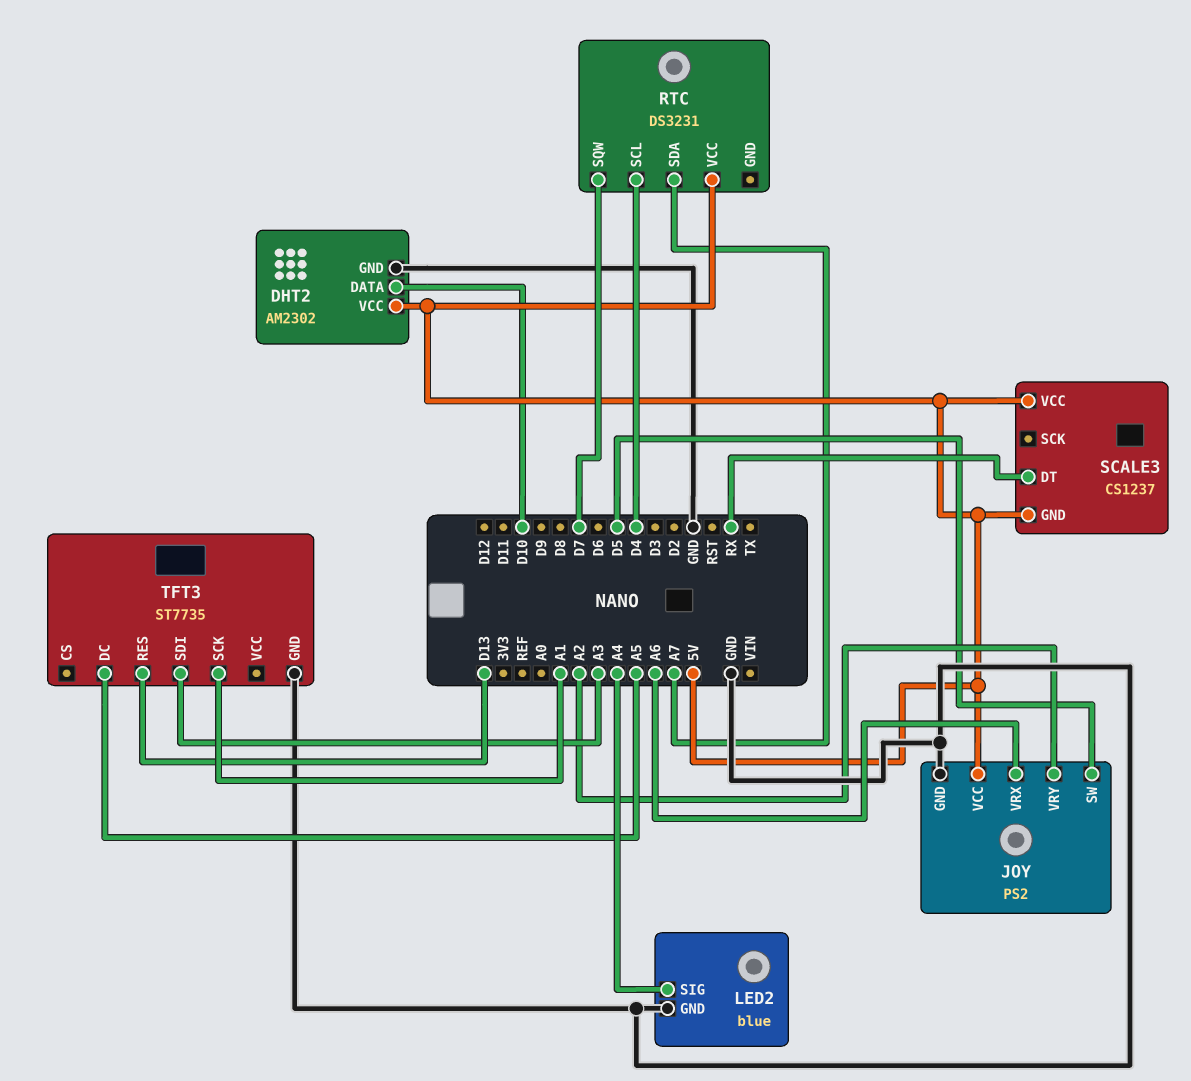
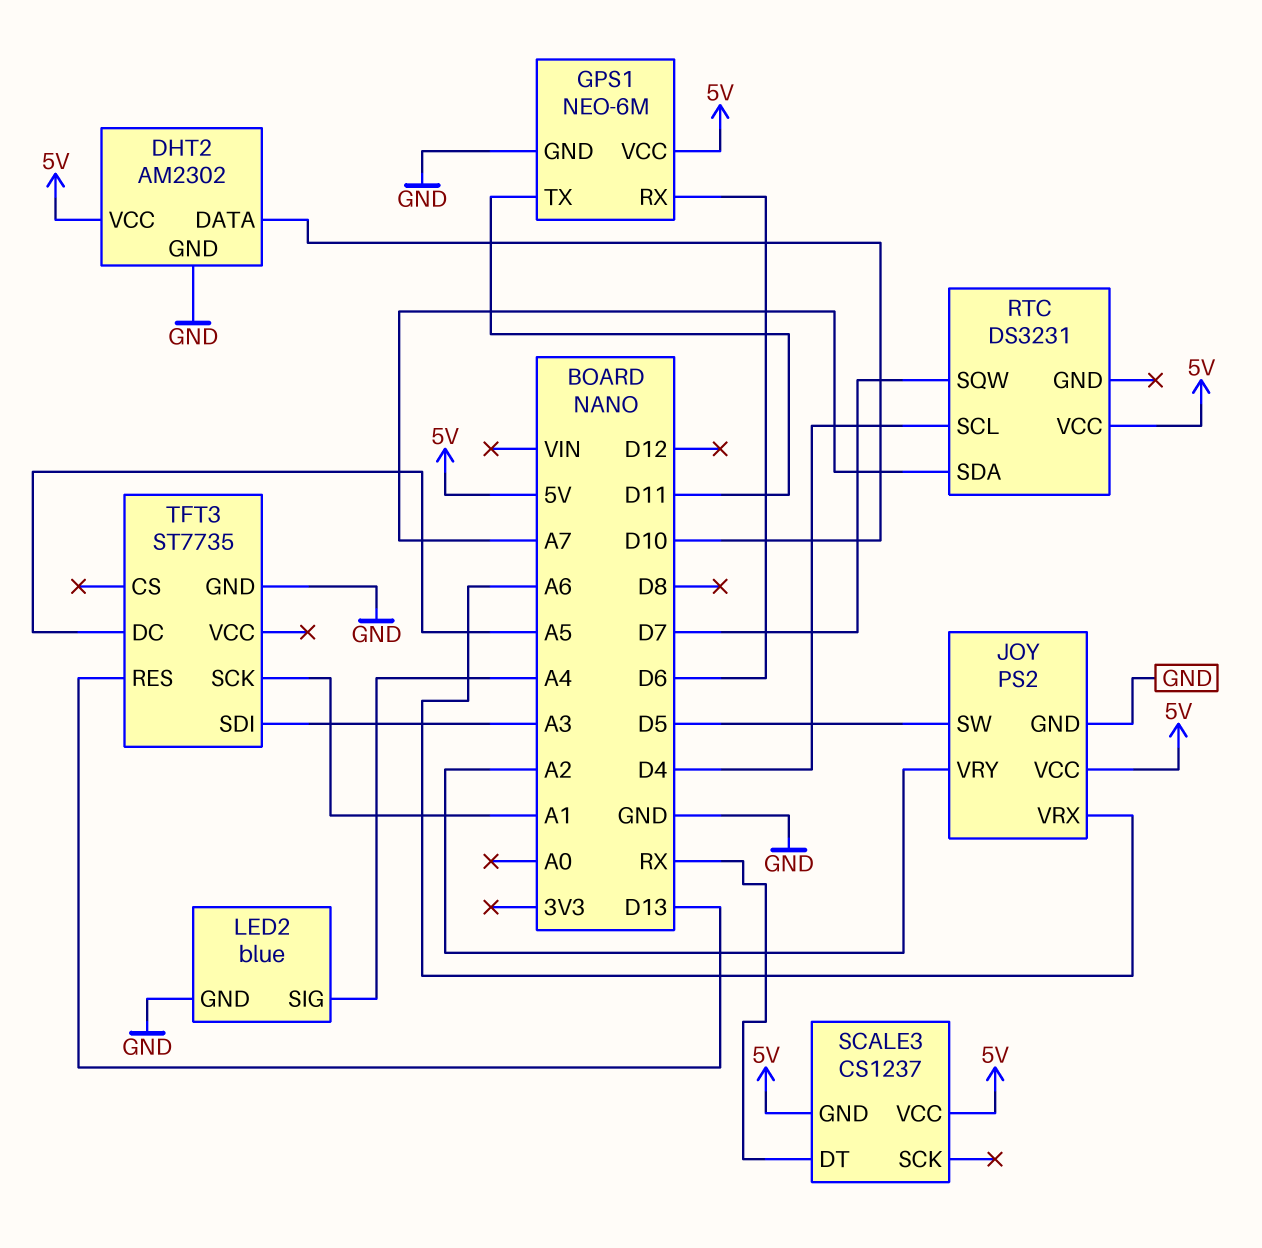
GPS1: none -> NEO-6M
GPS1 pin GND: none -> GND
GPS1 pin RX: none -> D6
GPS1 pin TX: none -> D11
GPS1 pin VCC: none -> 5V

